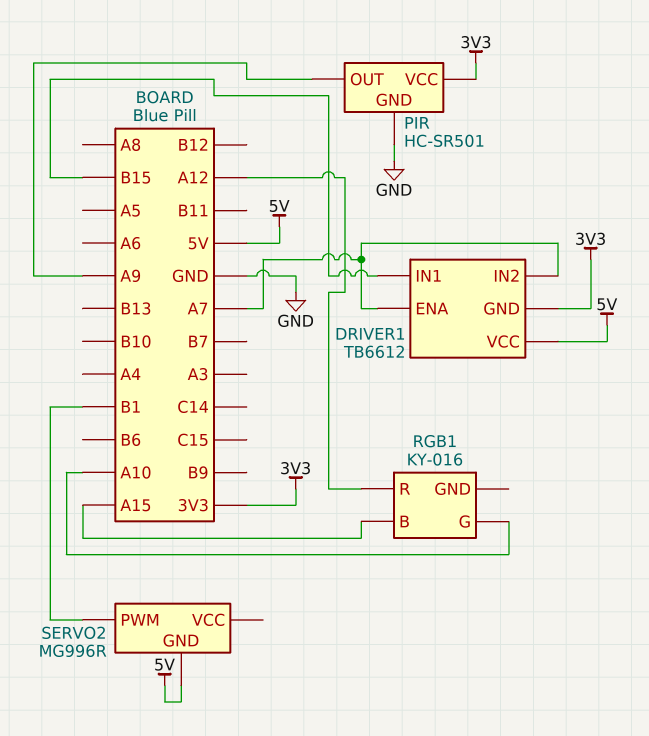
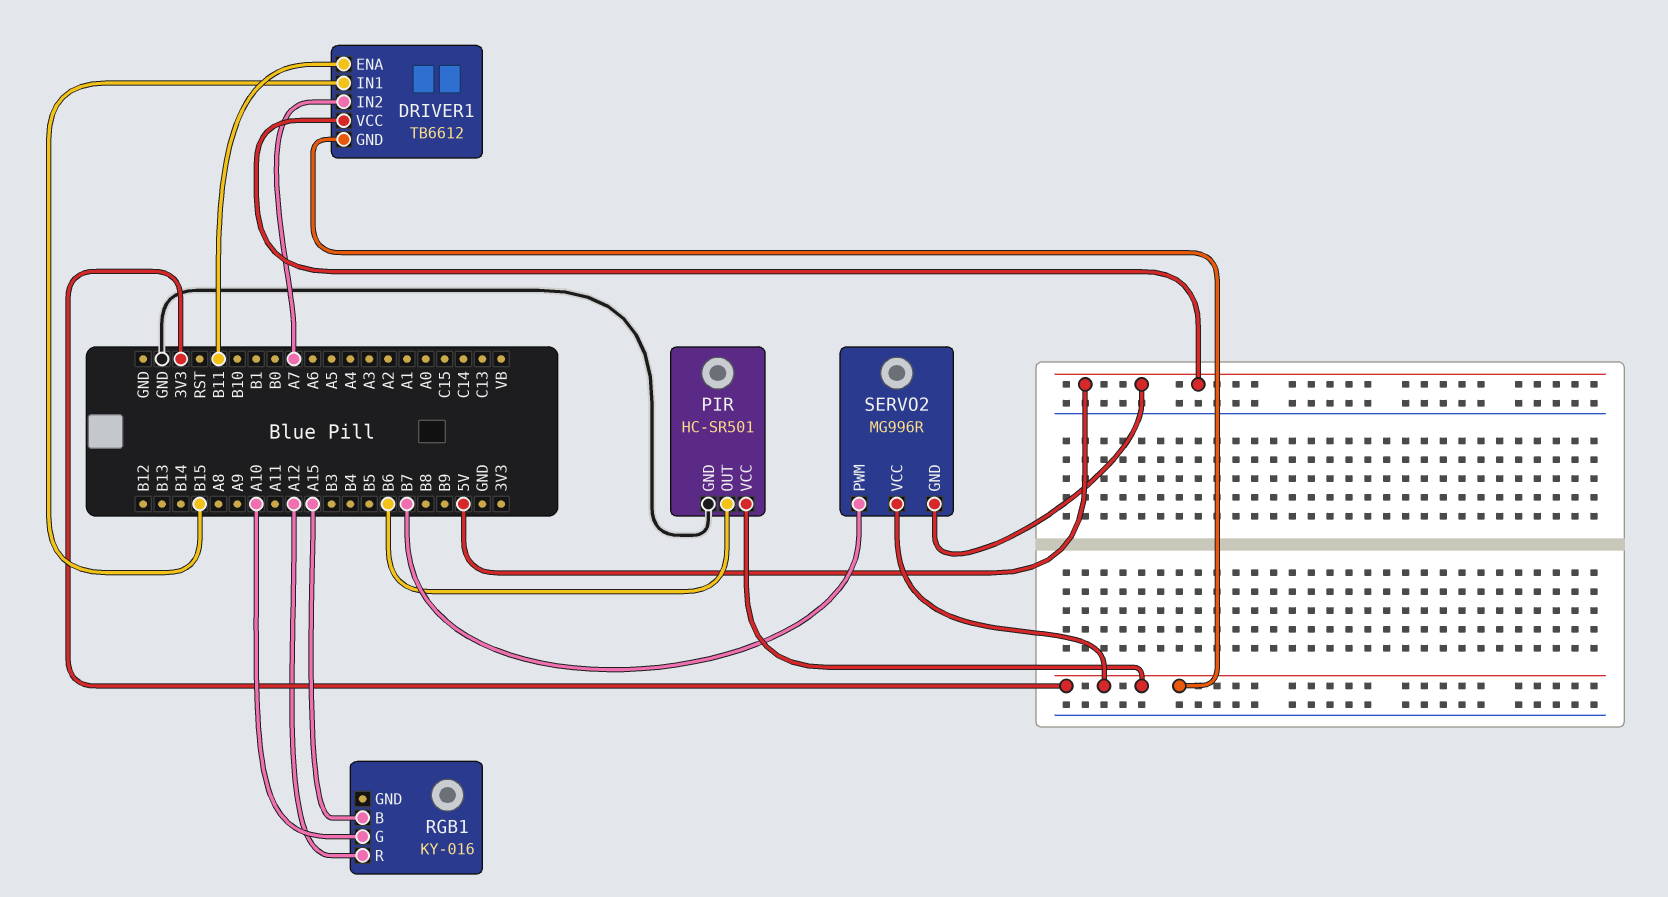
DRIVER1 pin ENA: A7 -> B11
PIR pin OUT: A9 -> B6
SERVO2 pin PWM: B1 -> B7
SERVO2 pin VCC: none -> 3V3

